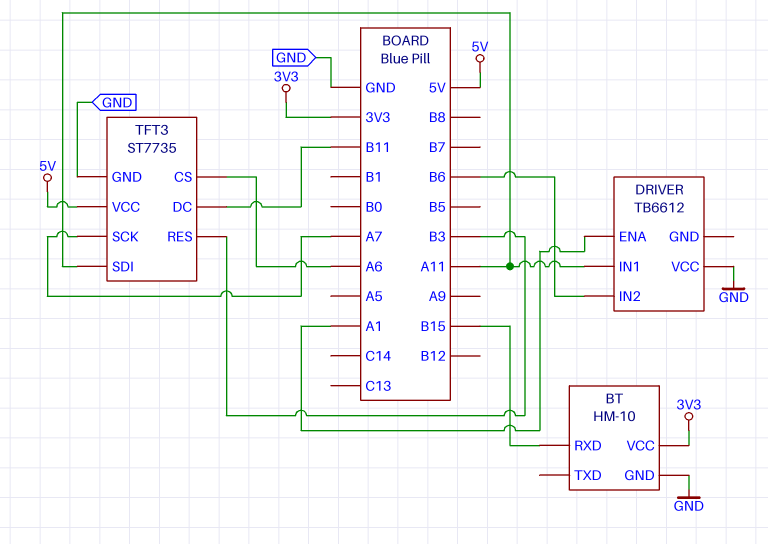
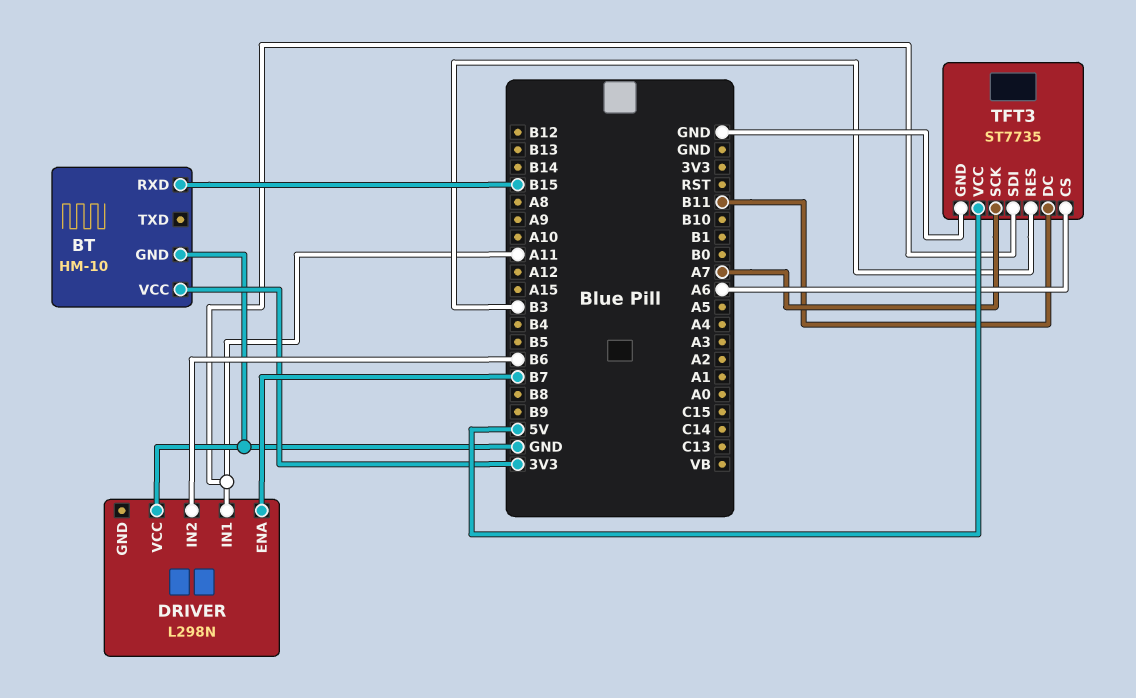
DRIVER: TB6612 -> L298N
DRIVER pin ENA: A1 -> B7

